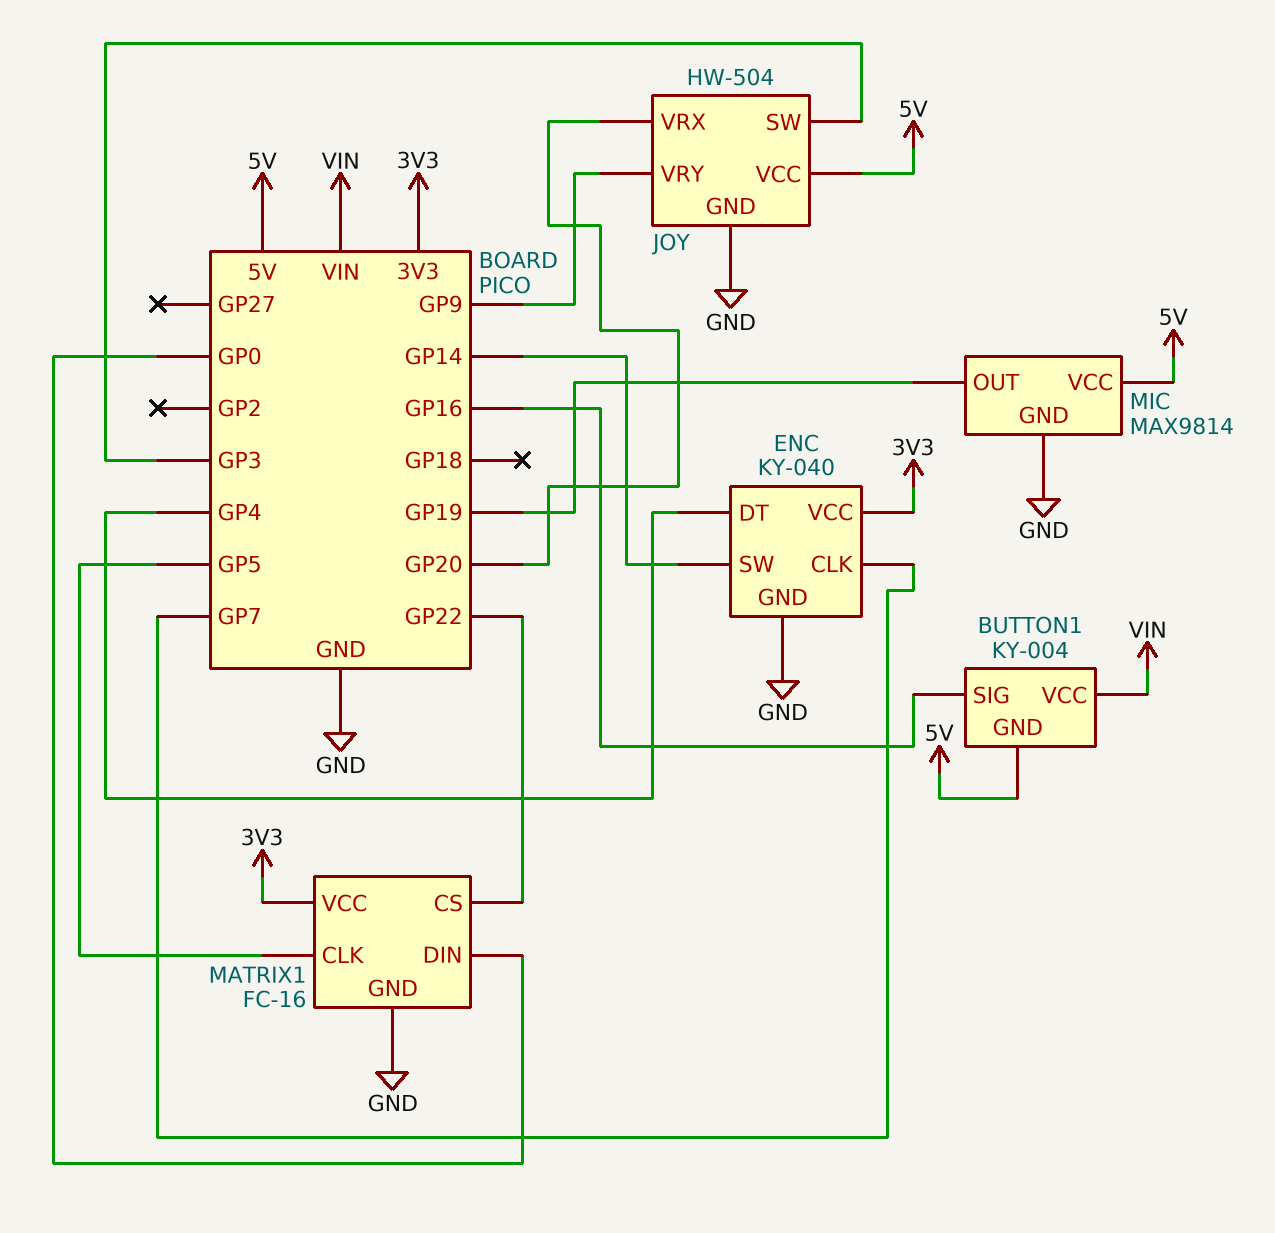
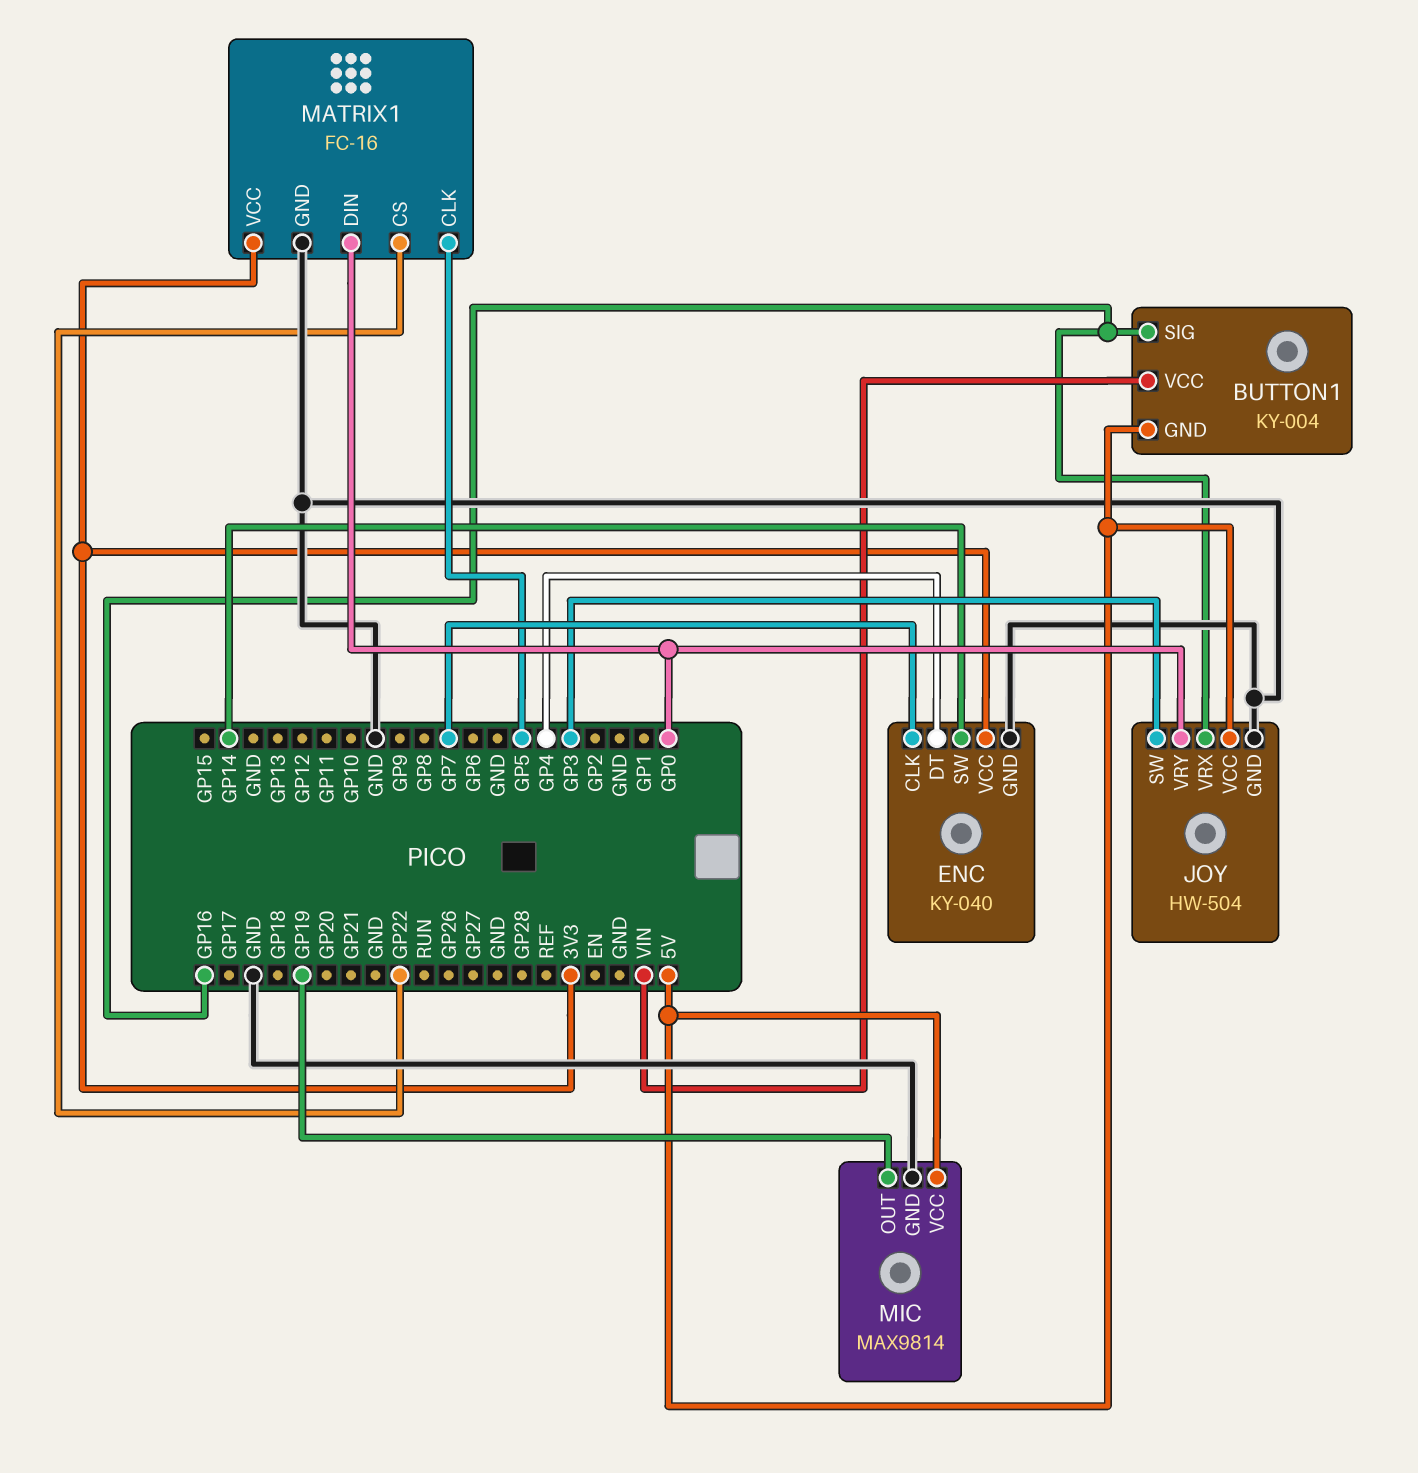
JOY pin VRX: GP20 -> GP16
JOY pin VRY: GP9 -> GP0

